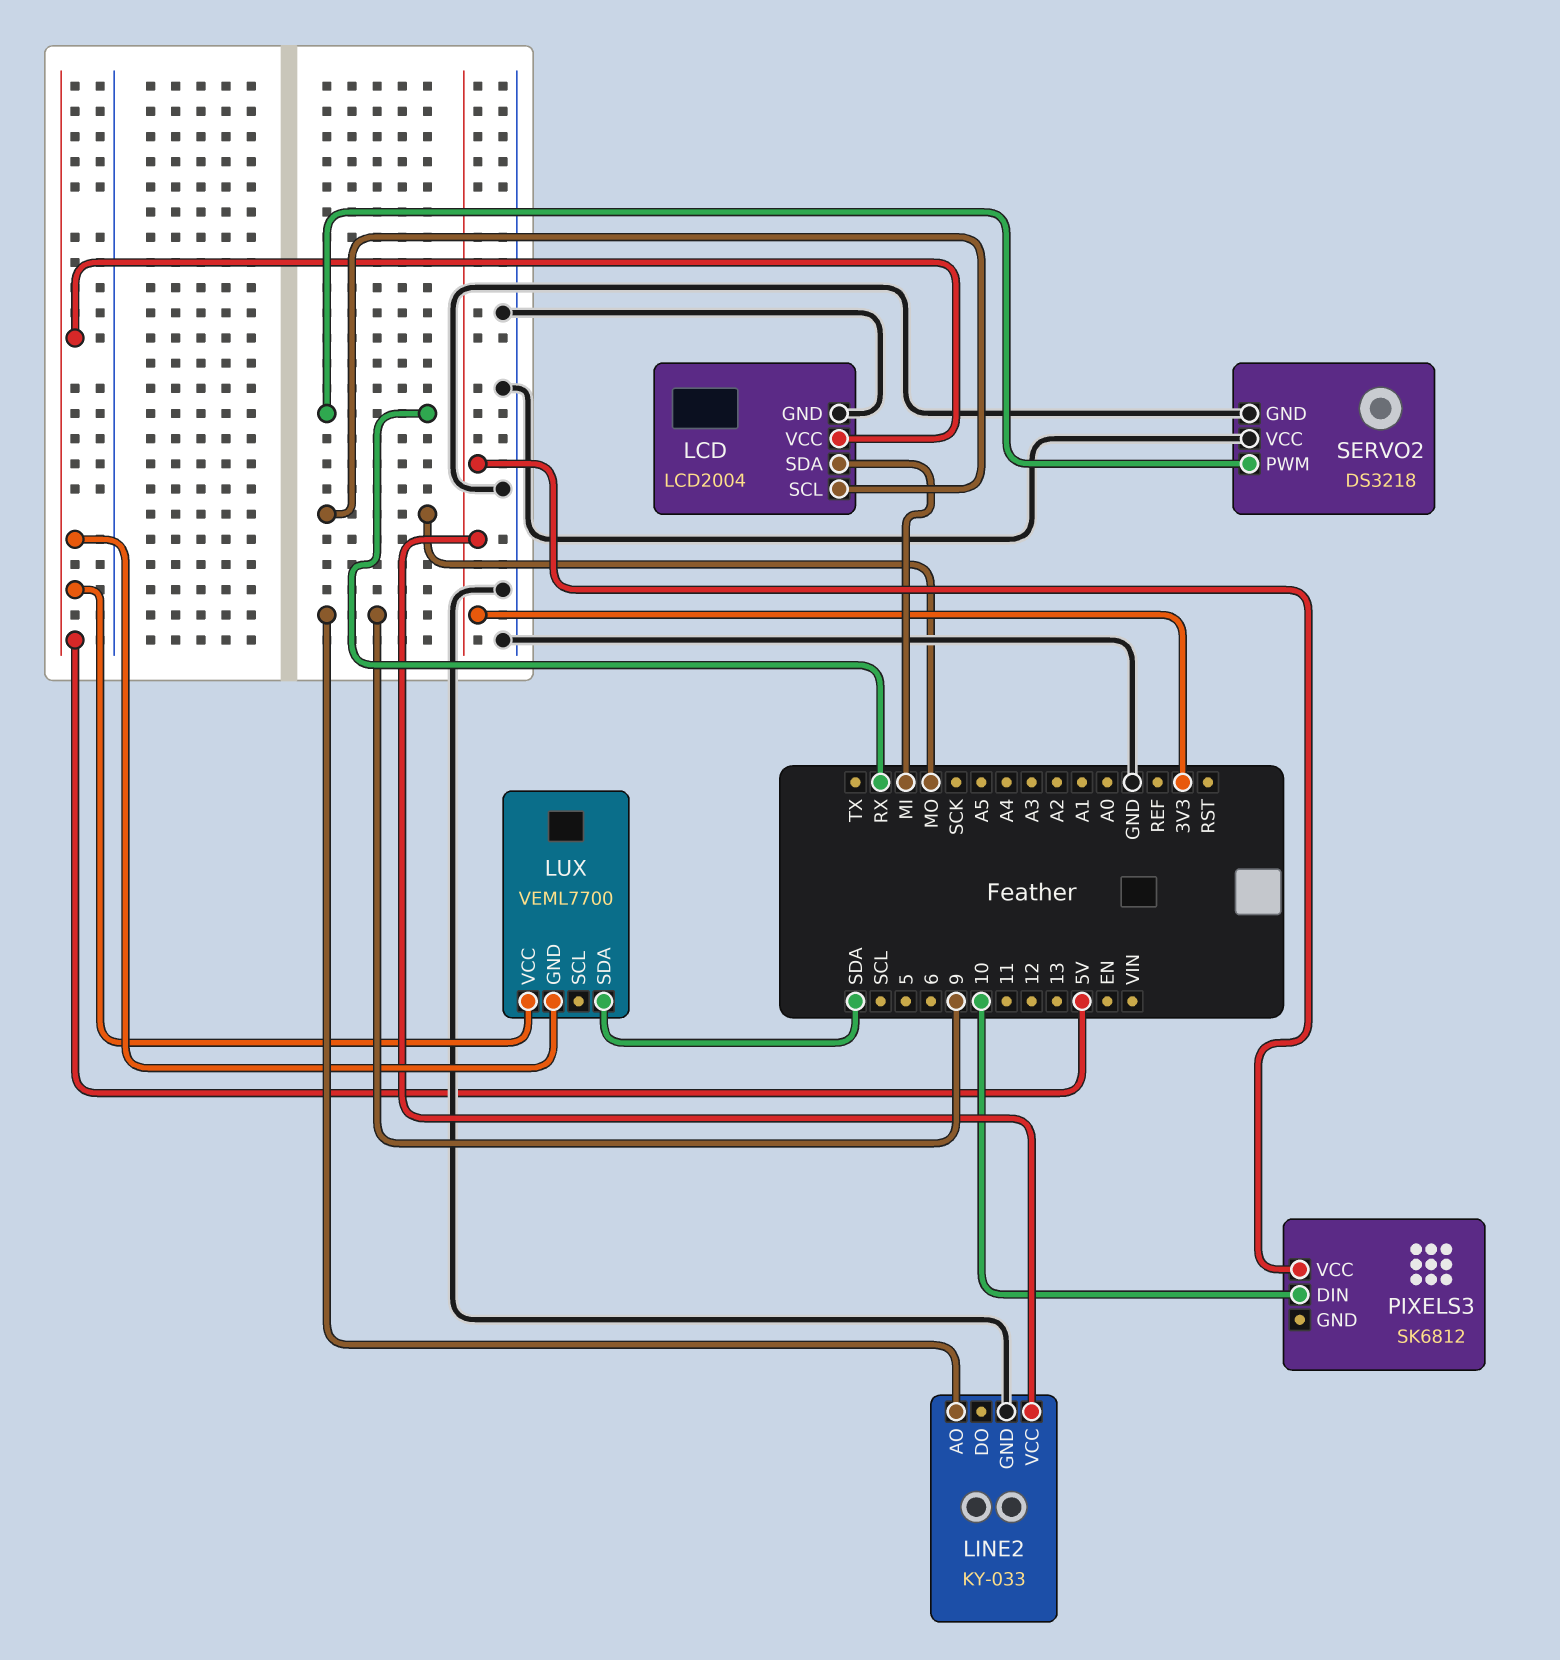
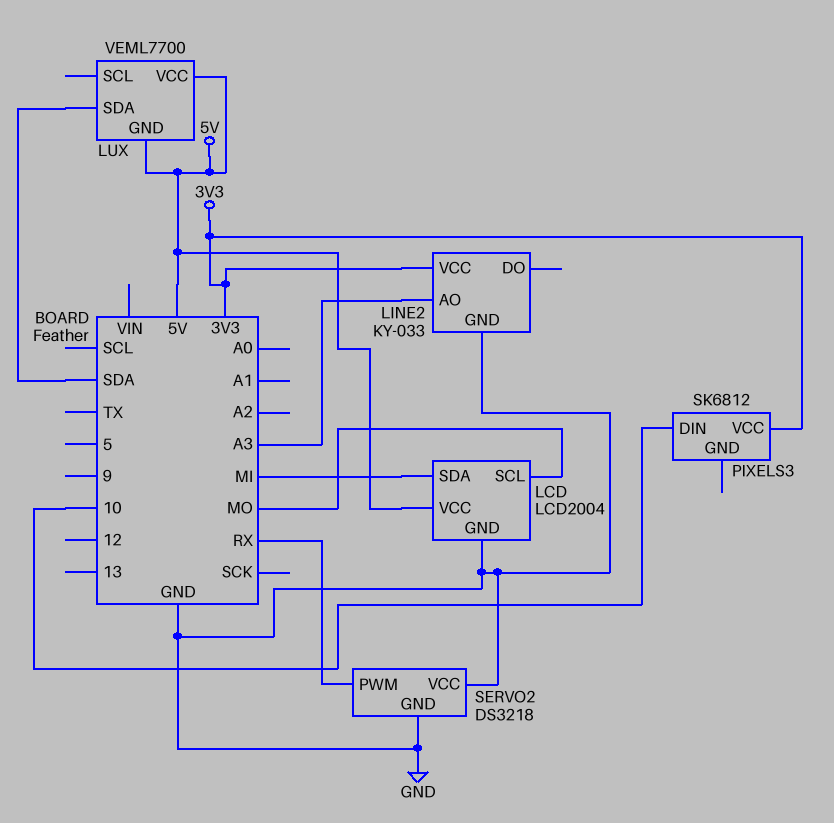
LINE2 pin AO: 9 -> A3

